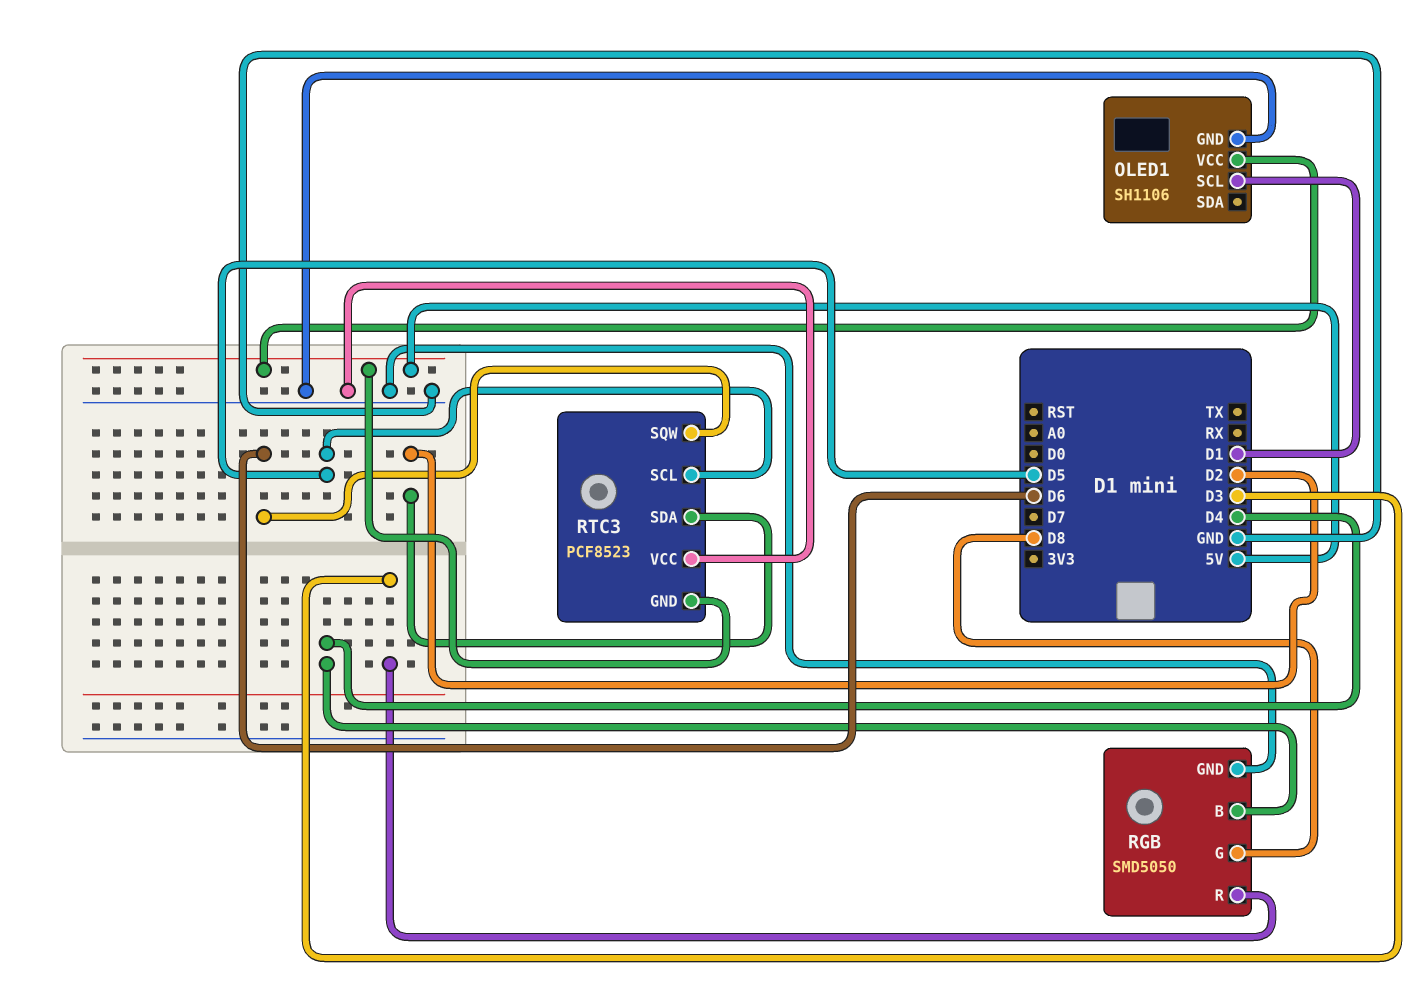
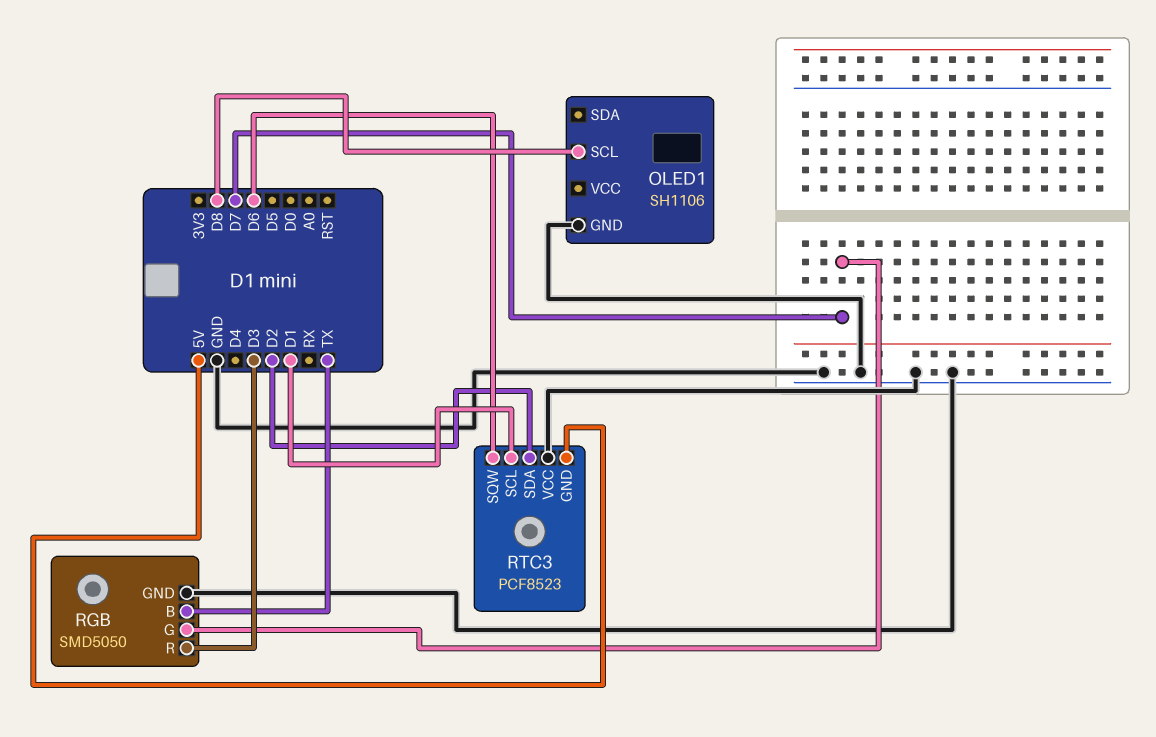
OLED1 pin SCL: D1 -> D8
OLED1 pin VCC: 5V -> none
RGB pin B: D4 -> TX
RGB pin G: D8 -> D7
RTC3 pin SCL: D5 -> D1

